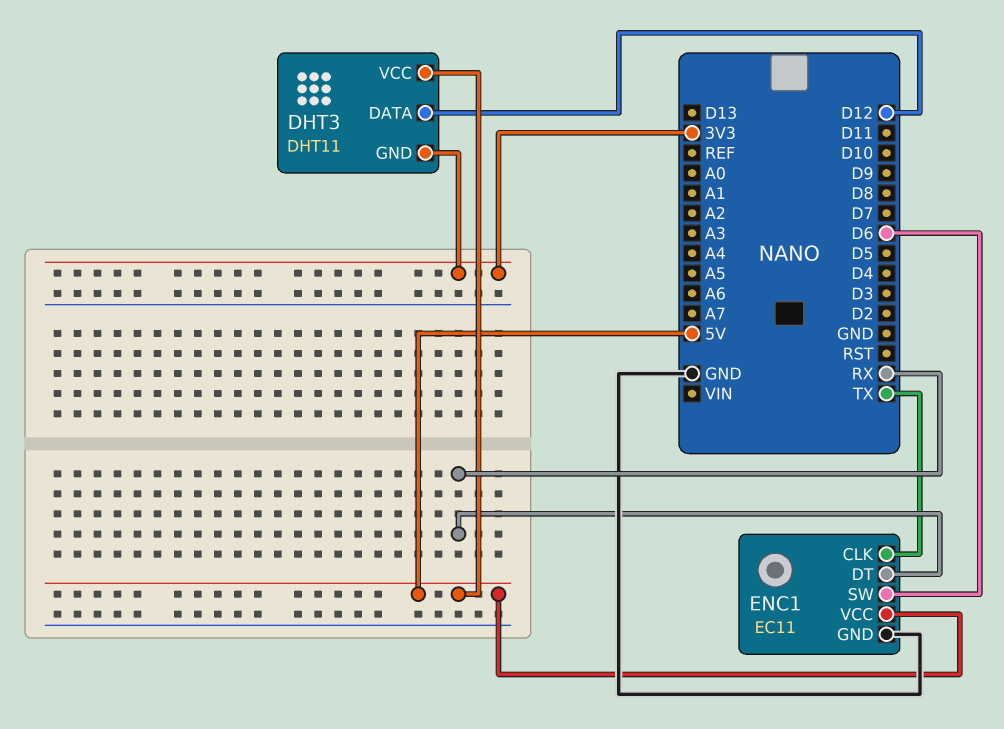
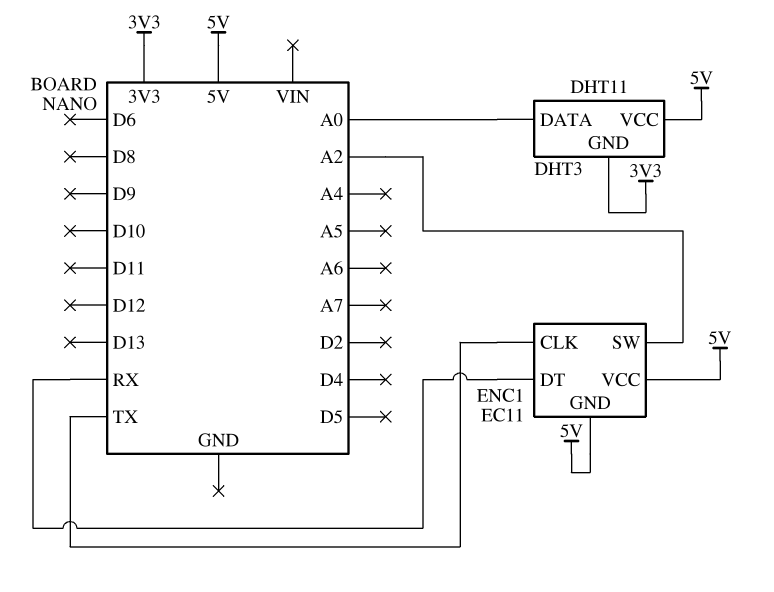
DHT3 pin DATA: D12 -> A0
ENC1 pin GND: GND -> 5V
ENC1 pin SW: D6 -> A2

